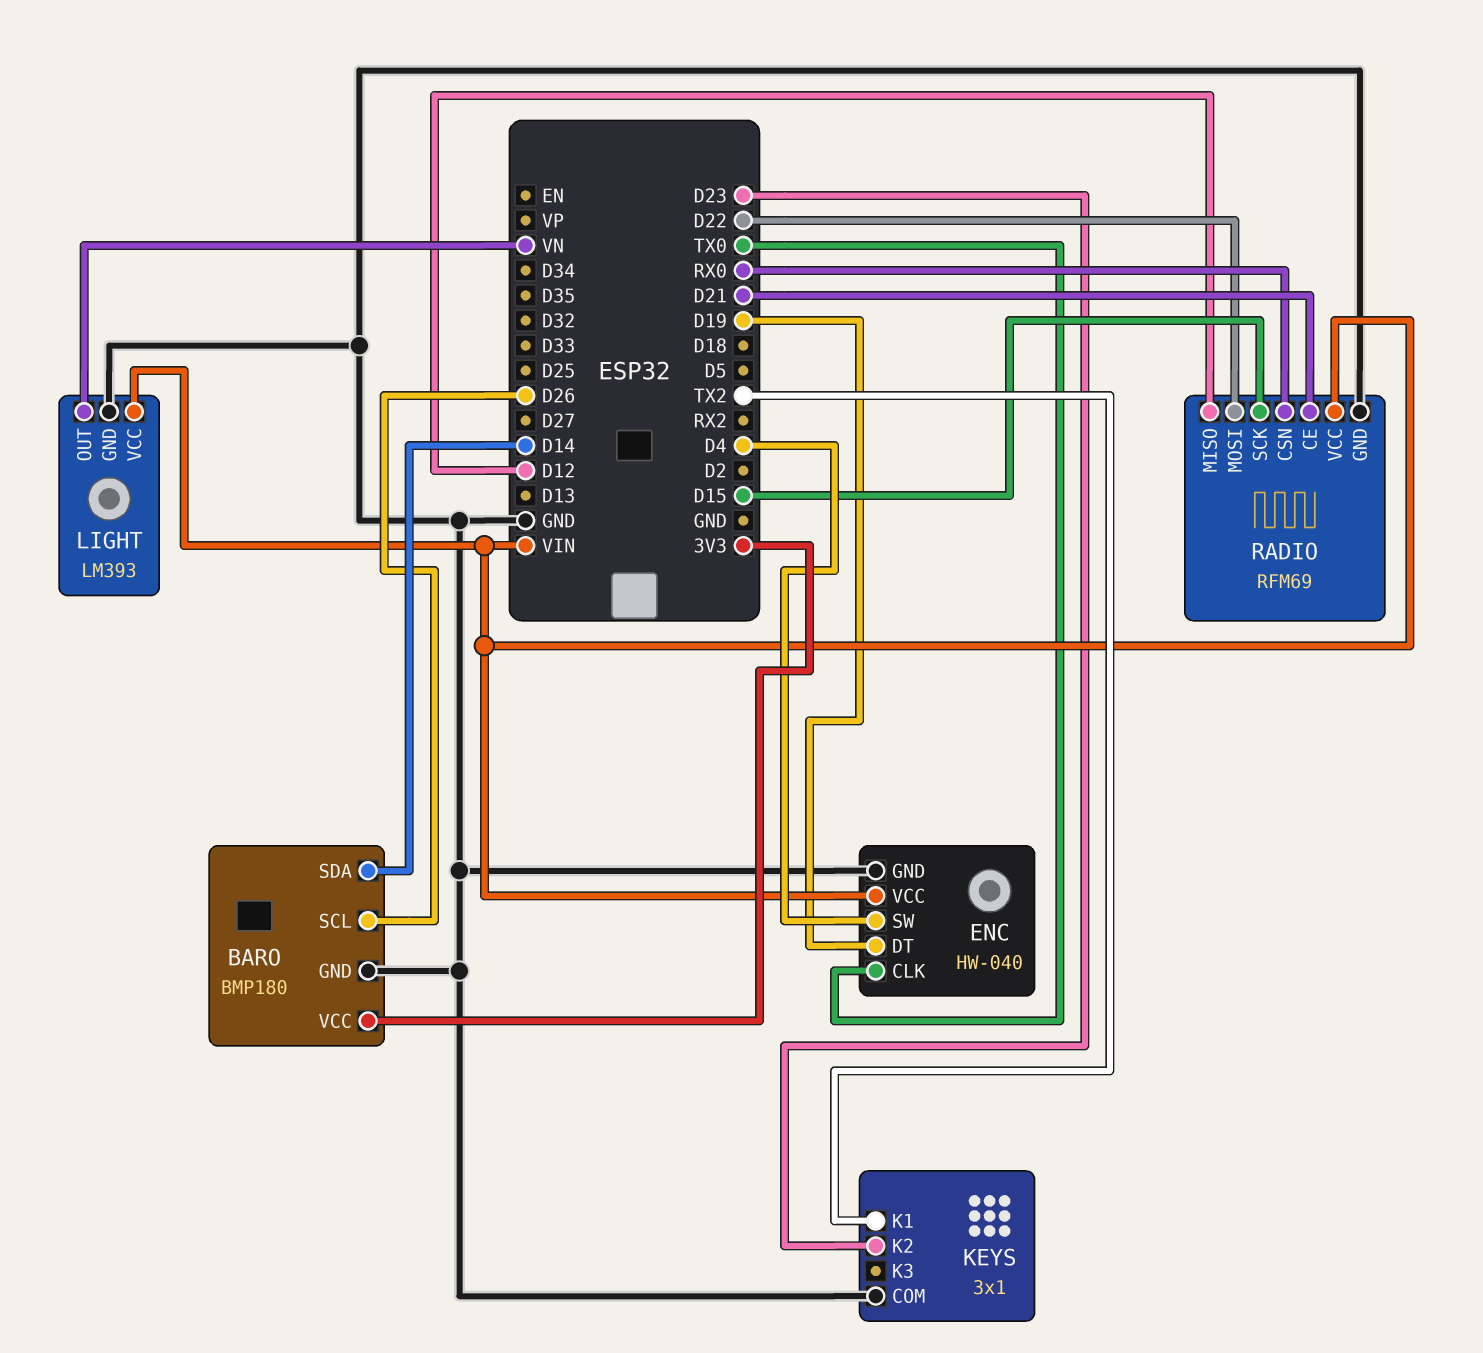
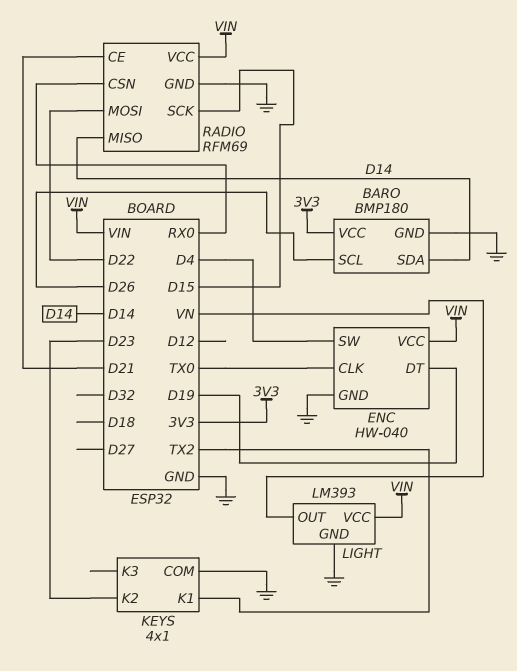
KEYS: 3x1 -> 4x1
RADIO pin MISO: D12 -> D14

